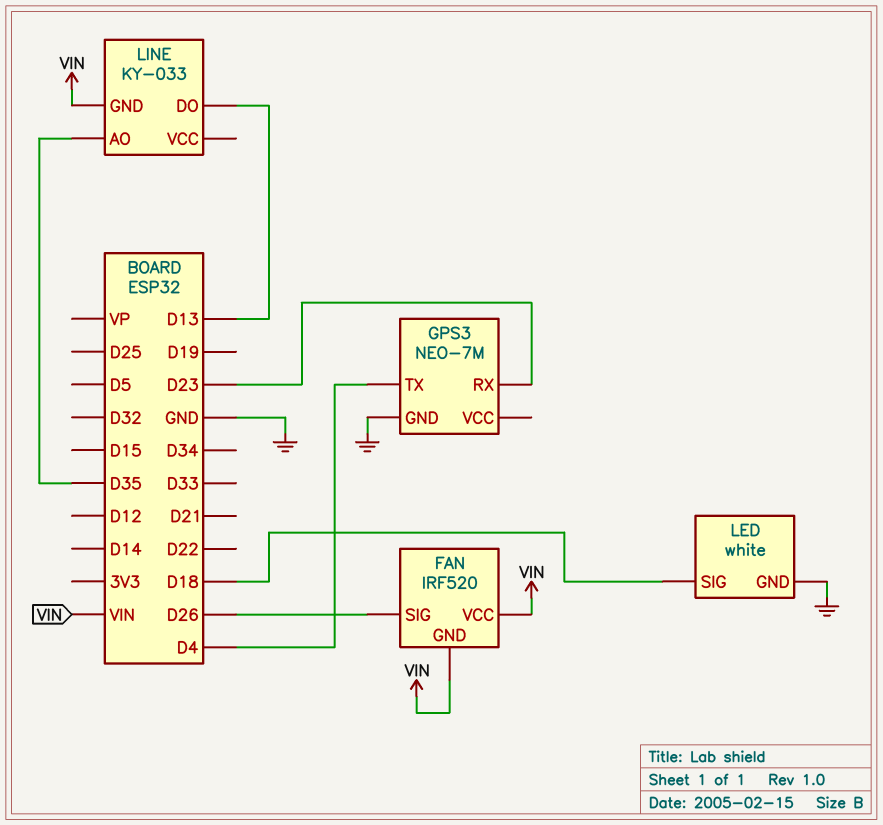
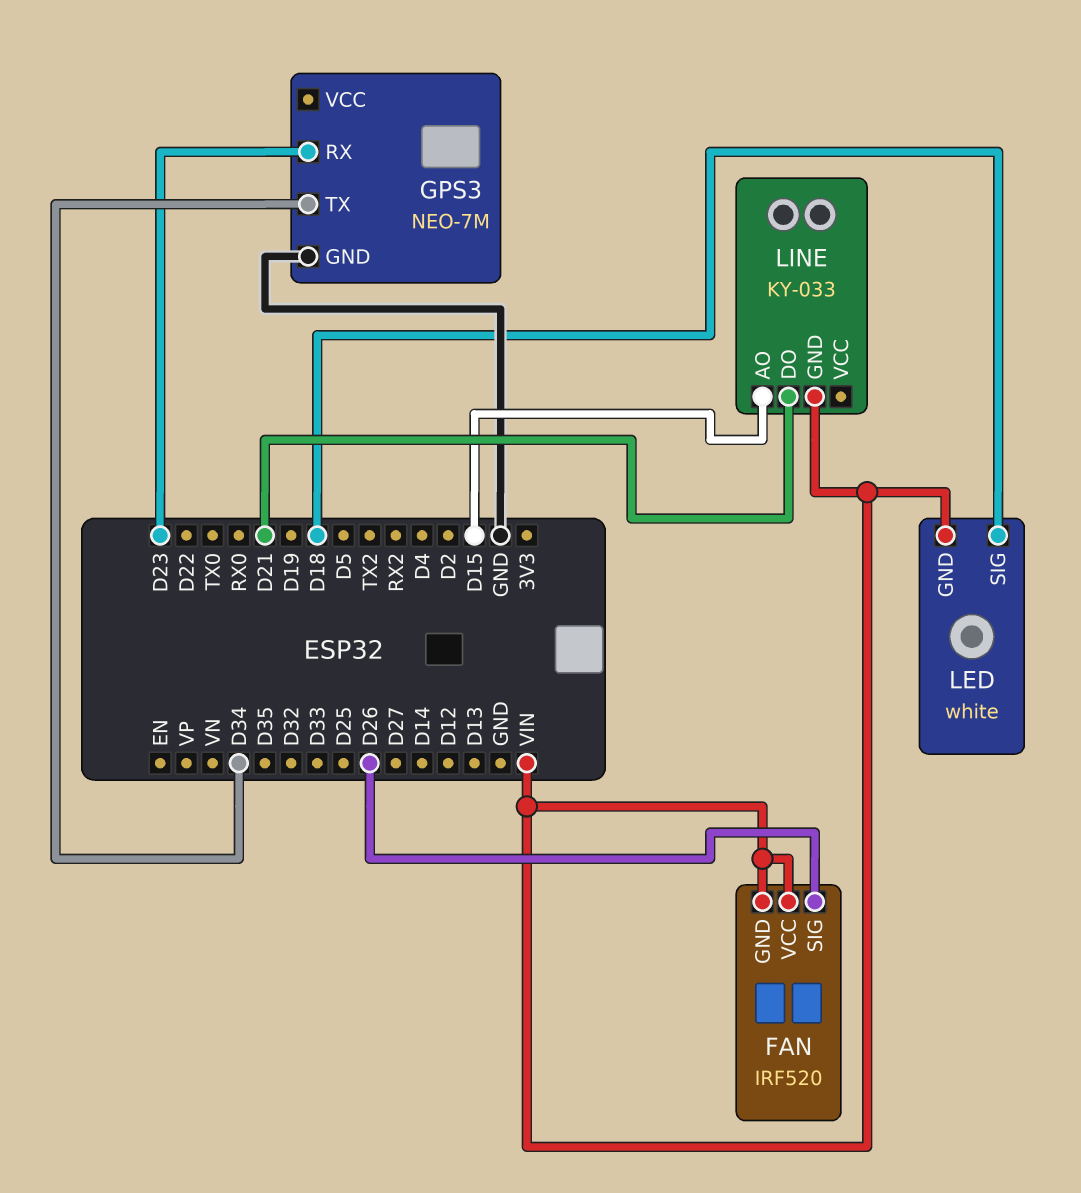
GPS3 pin TX: D4 -> D34
LED pin GND: GND -> VIN
LINE pin AO: D35 -> D15
LINE pin DO: D13 -> D21

